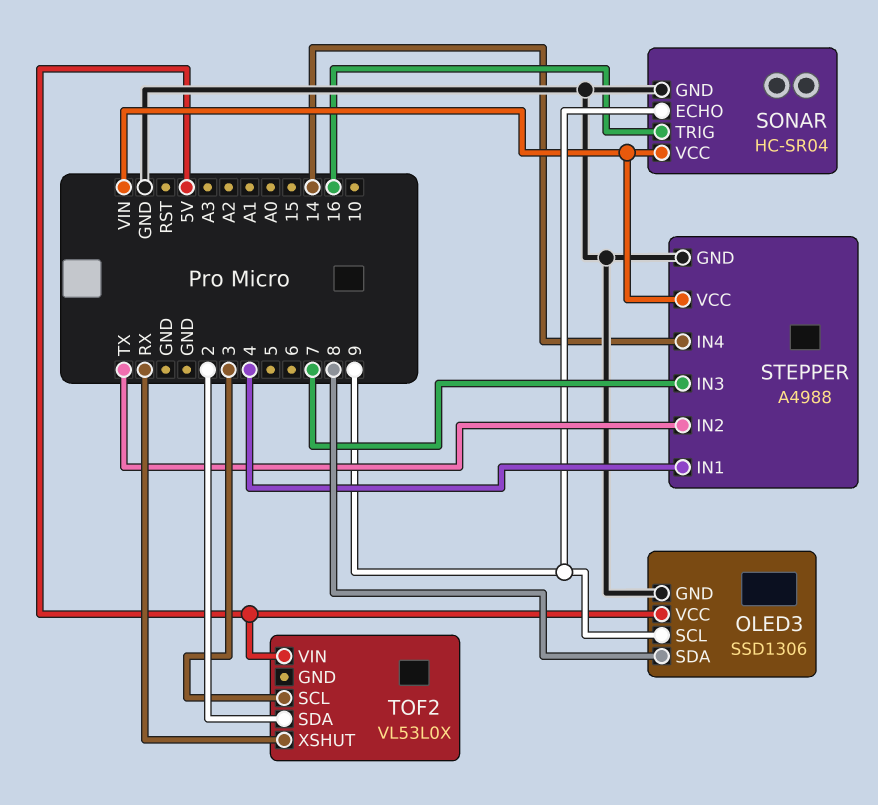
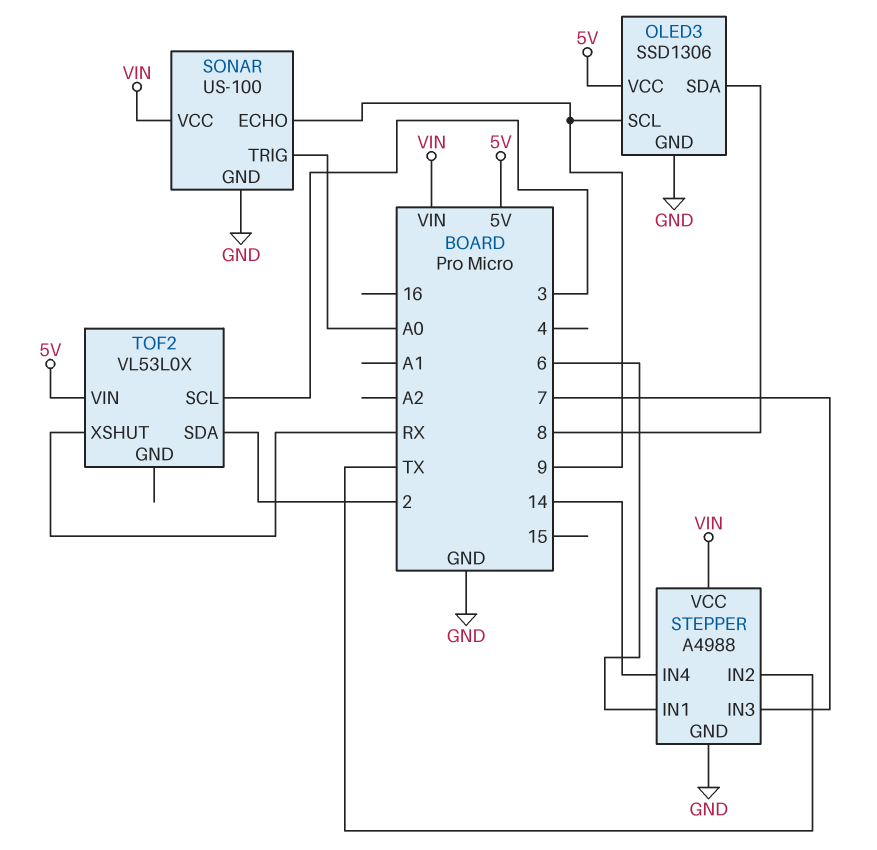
SONAR: HC-SR04 -> US-100
SONAR pin TRIG: 16 -> A0
STEPPER pin IN1: 4 -> 6

